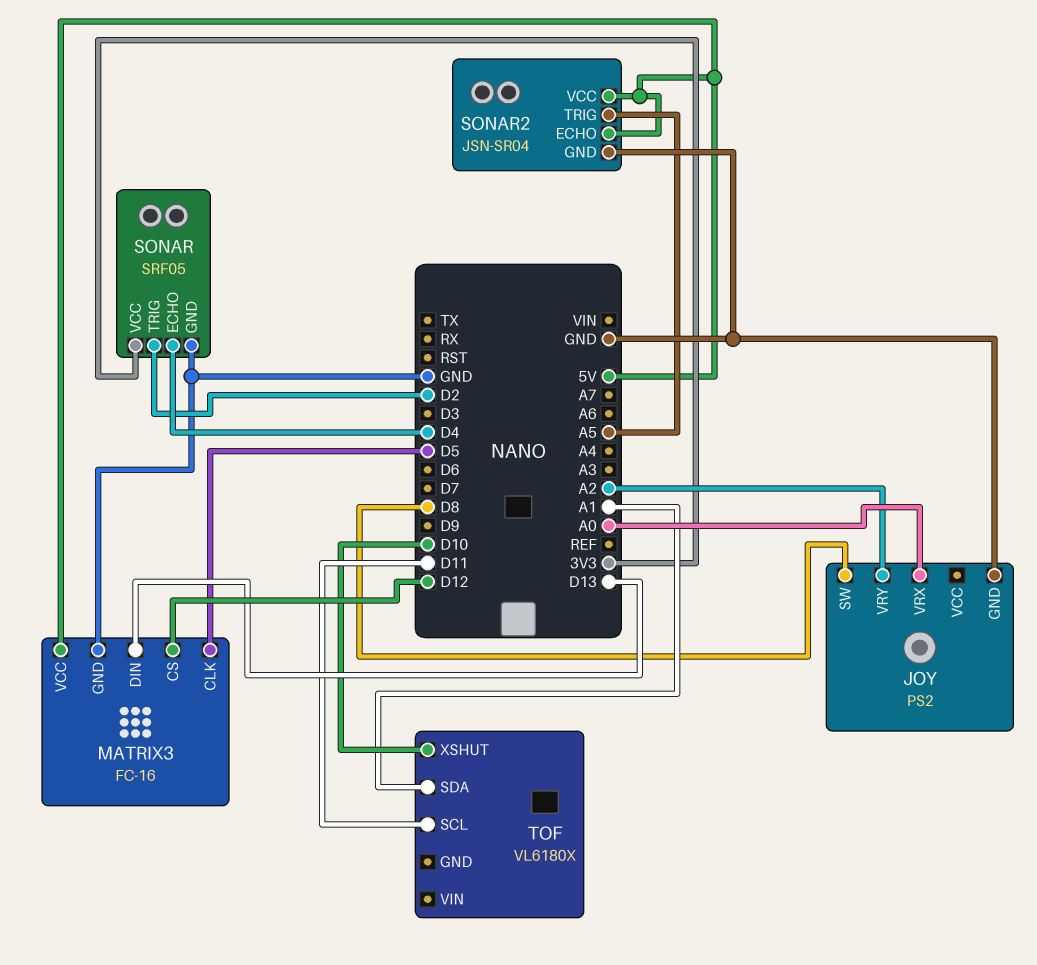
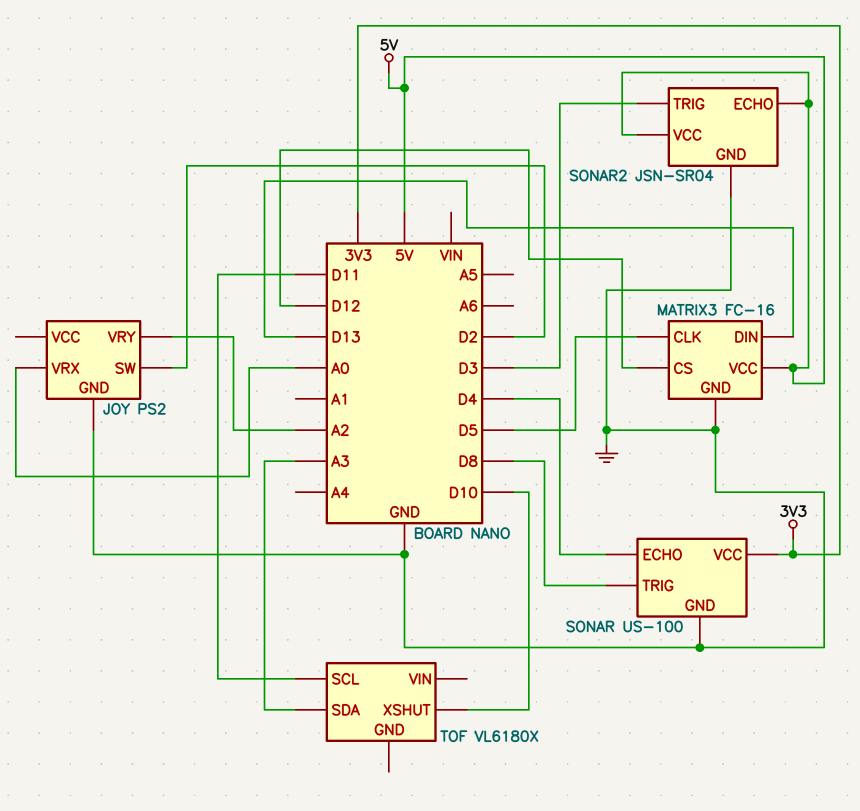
JOY pin SW: D8 -> D2
SONAR: SRF05 -> US-100
SONAR pin TRIG: D2 -> D8
SONAR2 pin TRIG: A5 -> D3
TOF pin SDA: A1 -> A3

